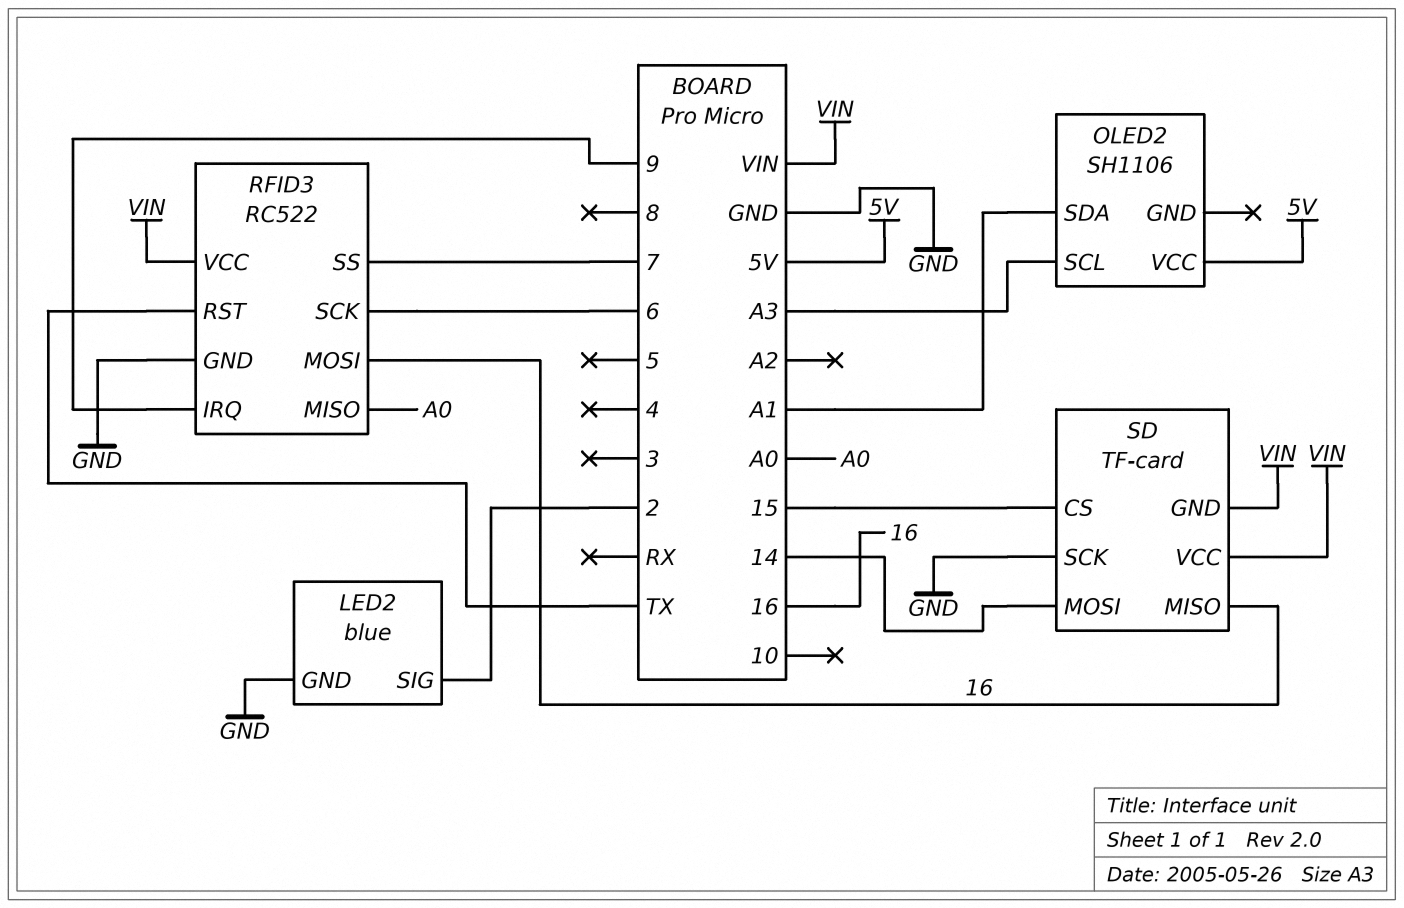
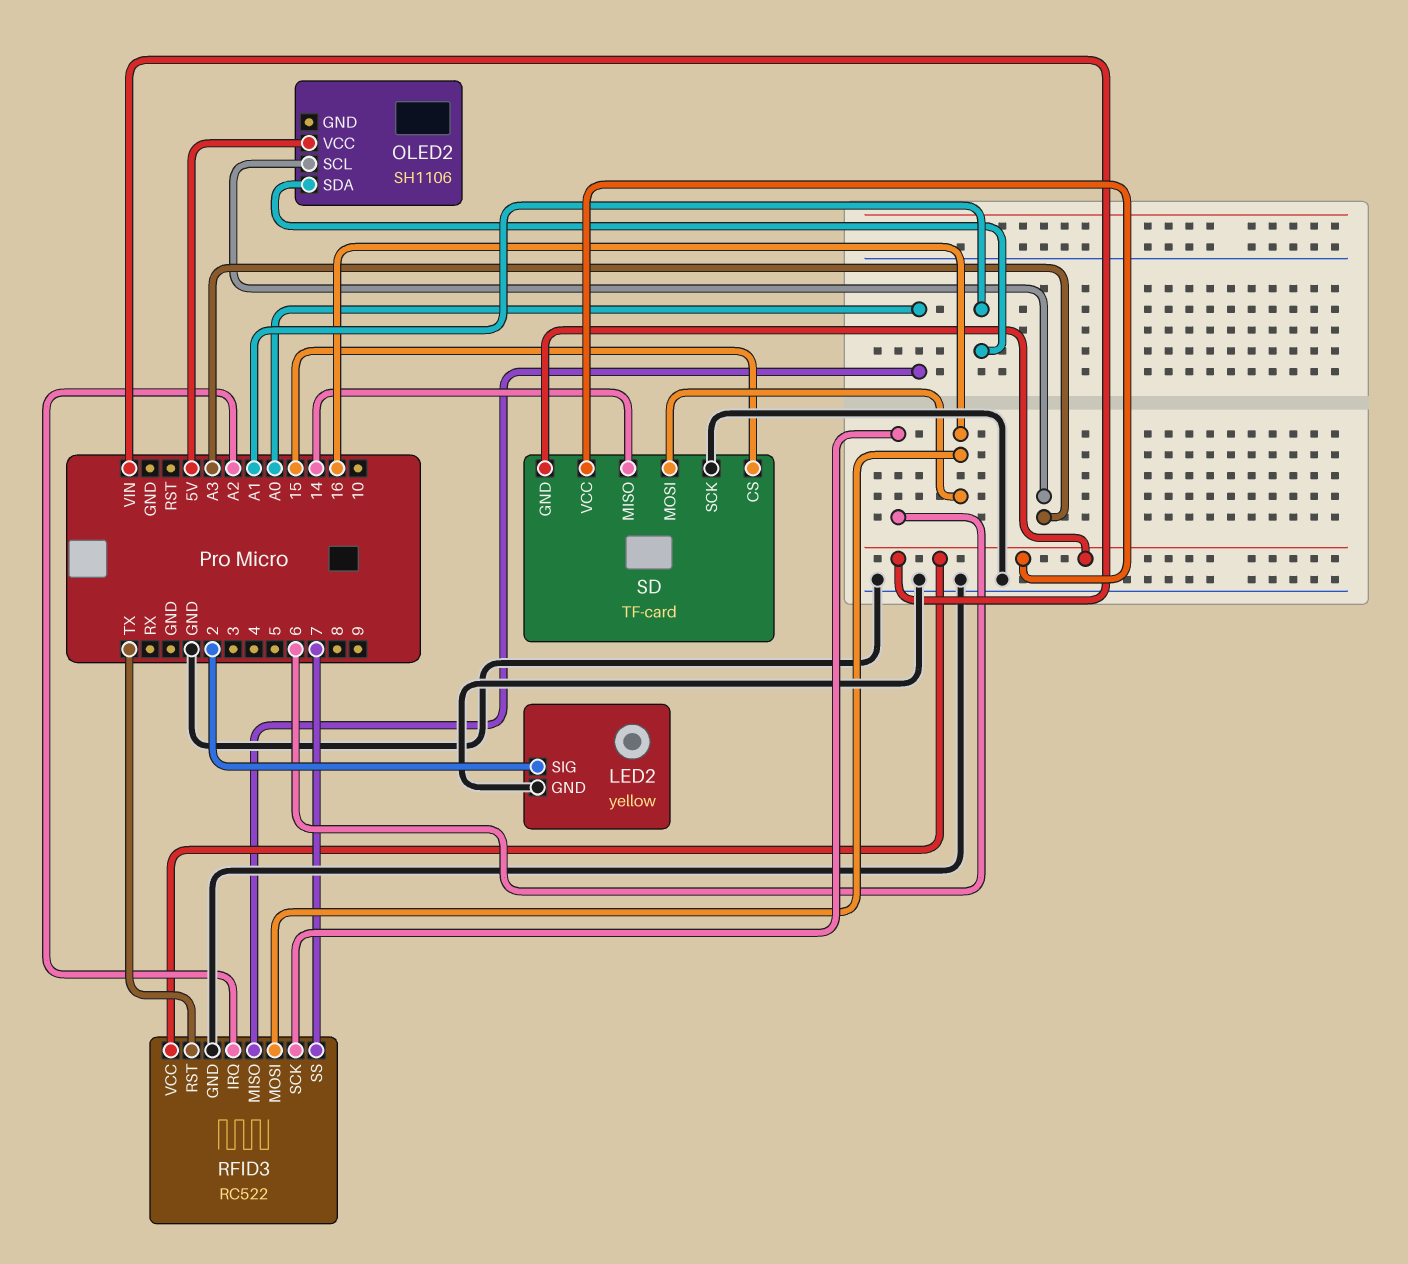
LED2: blue -> yellow
RFID3 pin IRQ: 9 -> A2
SD pin MISO: 16 -> 14
SD pin MOSI: 14 -> 16

